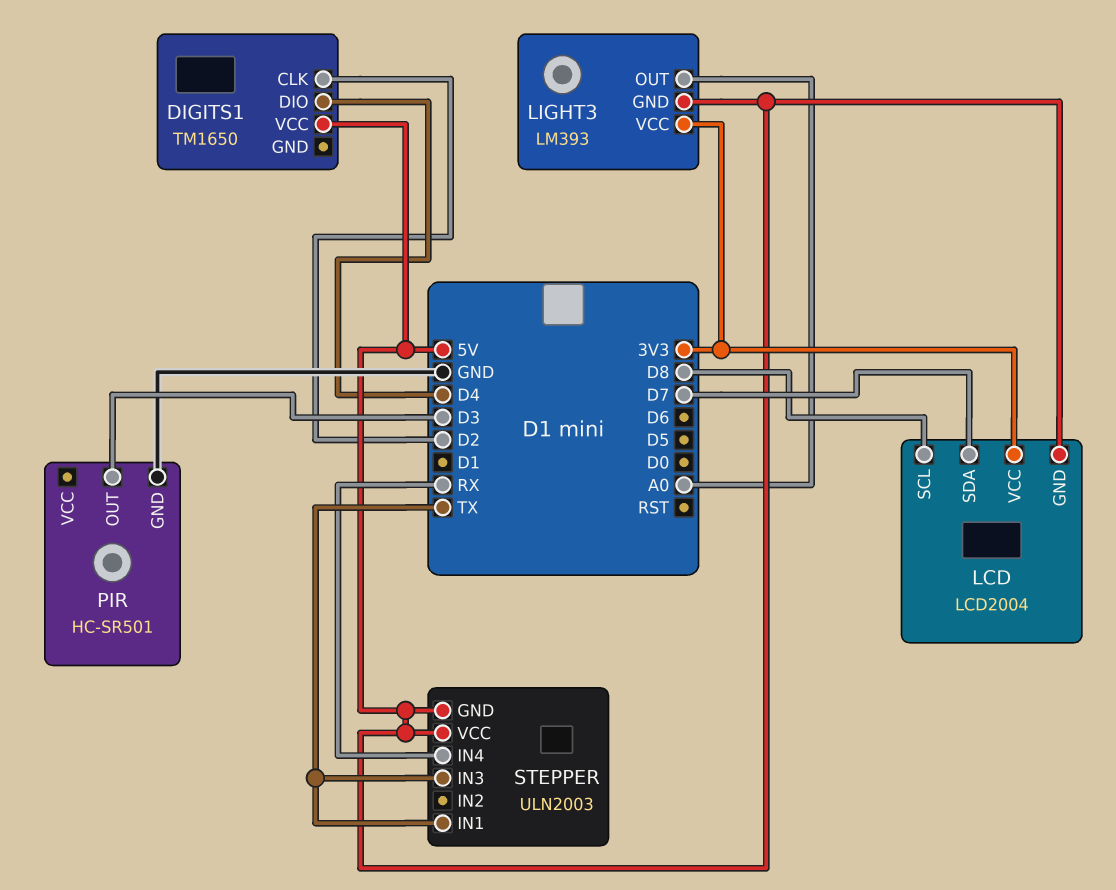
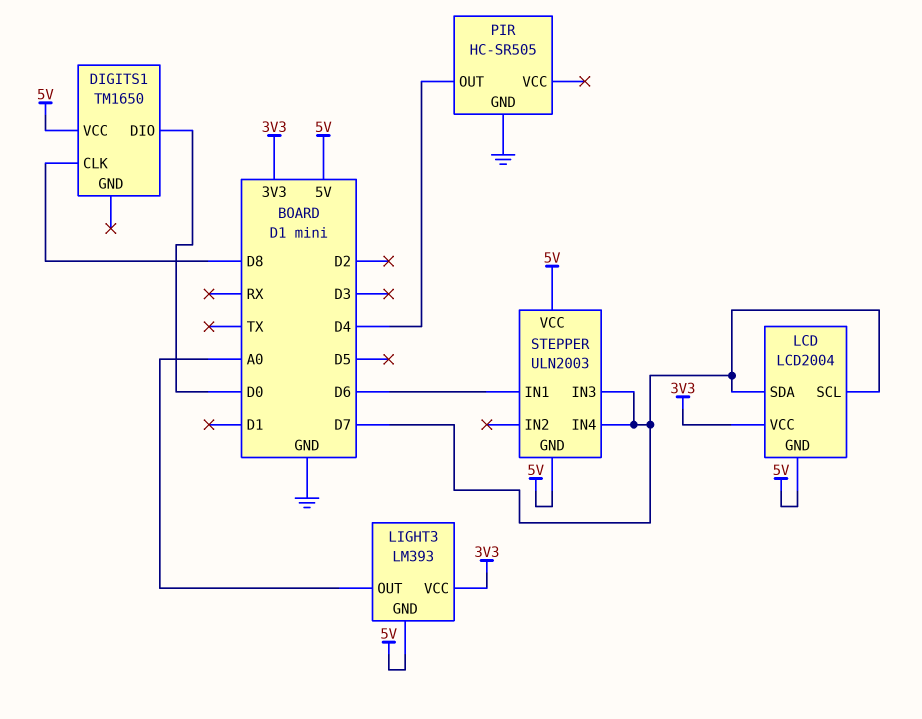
DIGITS1 pin CLK: D2 -> D8
DIGITS1 pin DIO: D4 -> D0
LCD pin SCL: D8 -> D7
PIR: HC-SR501 -> HC-SR505
PIR pin OUT: D3 -> D4
STEPPER pin IN1: TX -> D6
STEPPER pin IN3: TX -> D7
STEPPER pin IN4: RX -> D7

